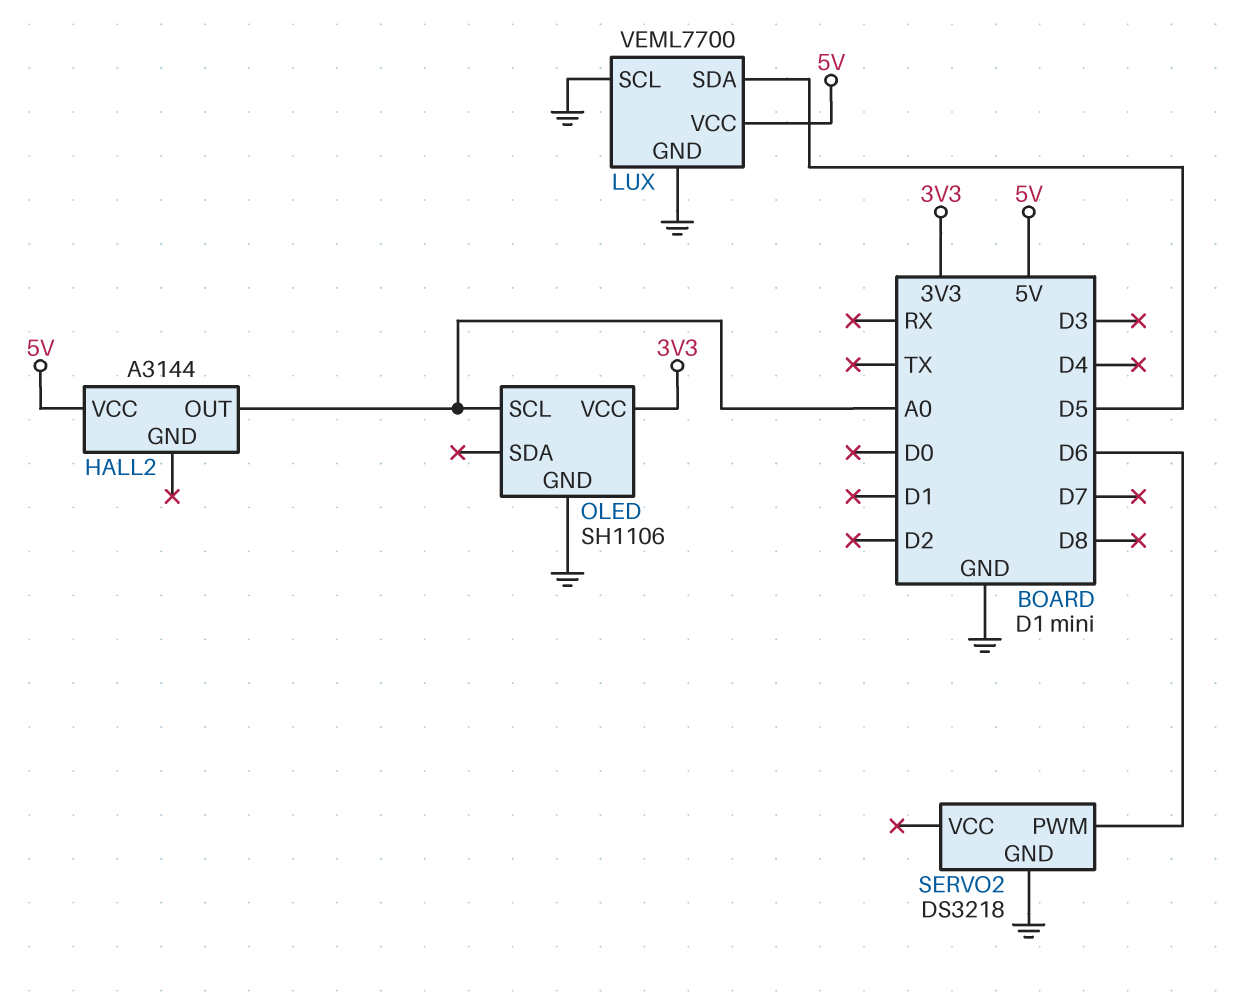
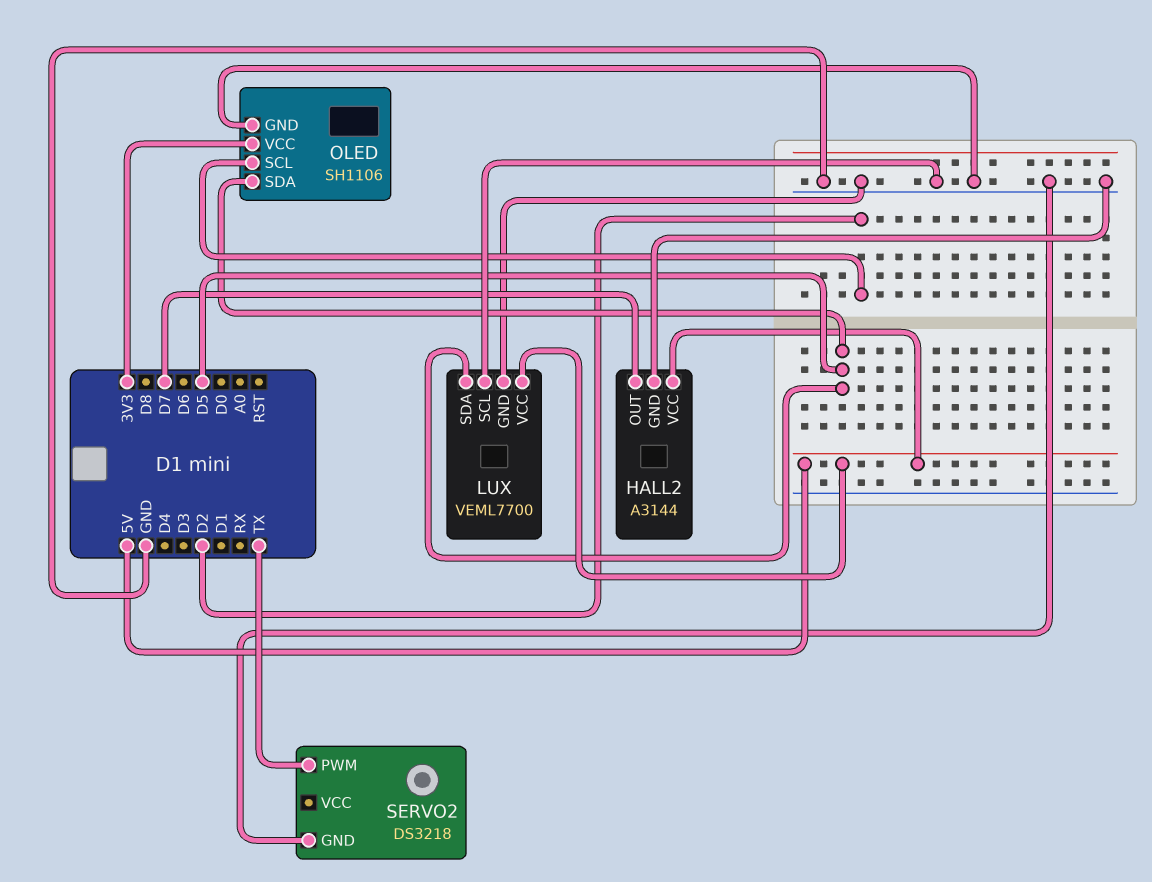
HALL2 pin GND: none -> GND
HALL2 pin OUT: A0 -> D7
OLED pin SCL: A0 -> D2
OLED pin SDA: none -> D5
SERVO2 pin PWM: D6 -> TX

